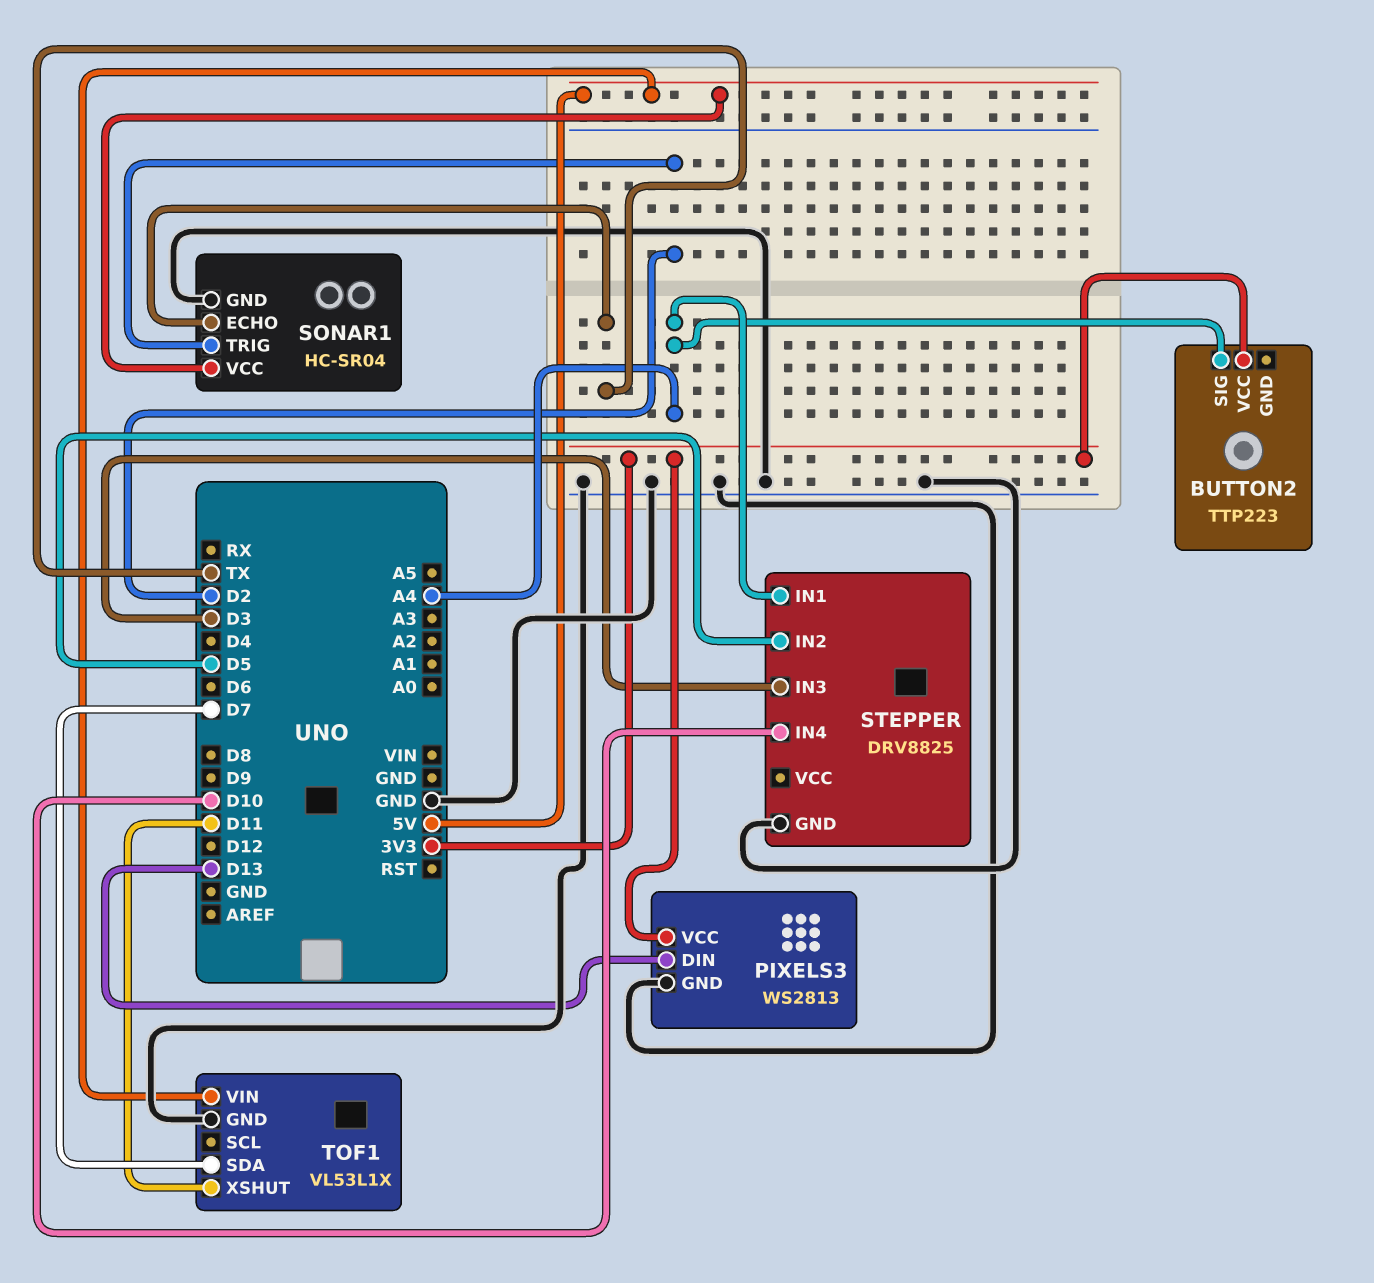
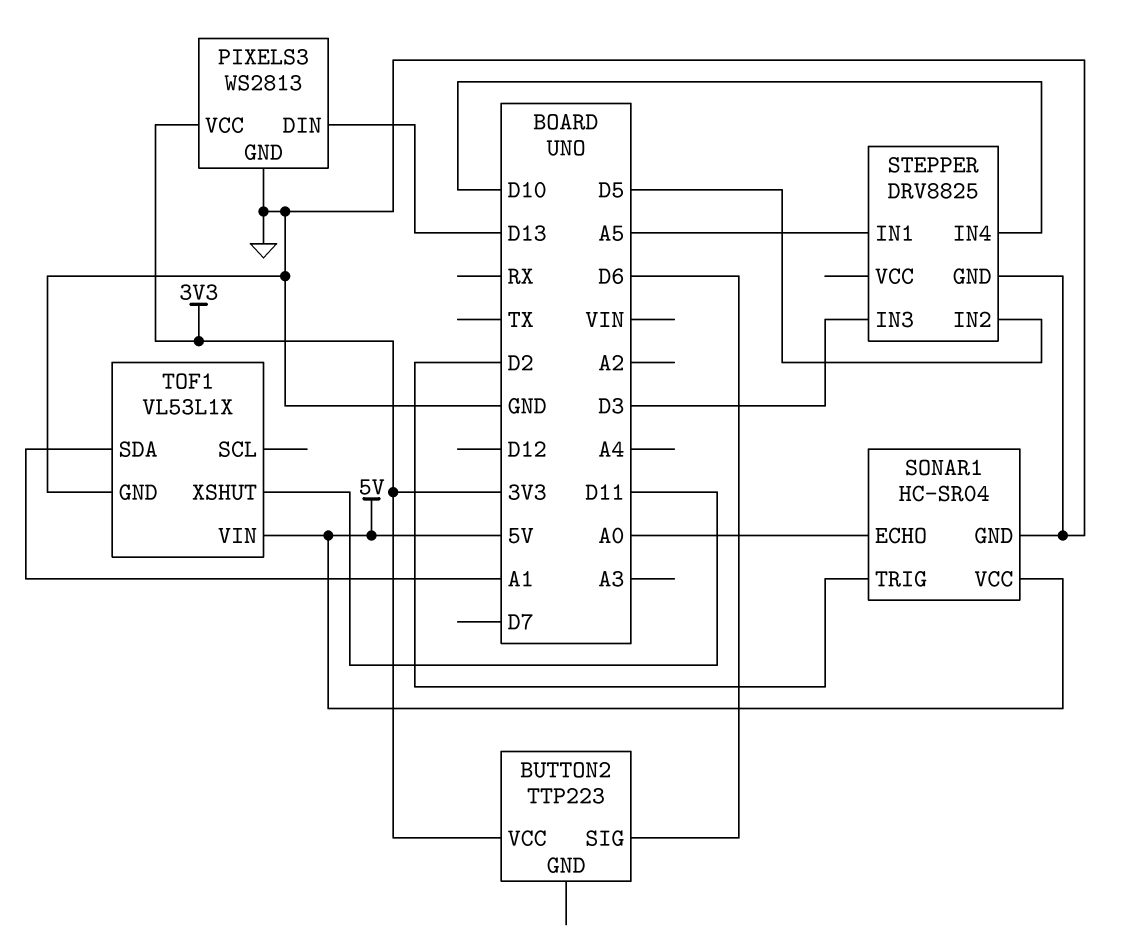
BUTTON2 pin SIG: A4 -> D6
SONAR1 pin ECHO: TX -> A0
STEPPER pin IN1: A4 -> A5
TOF1 pin SDA: D7 -> A1

